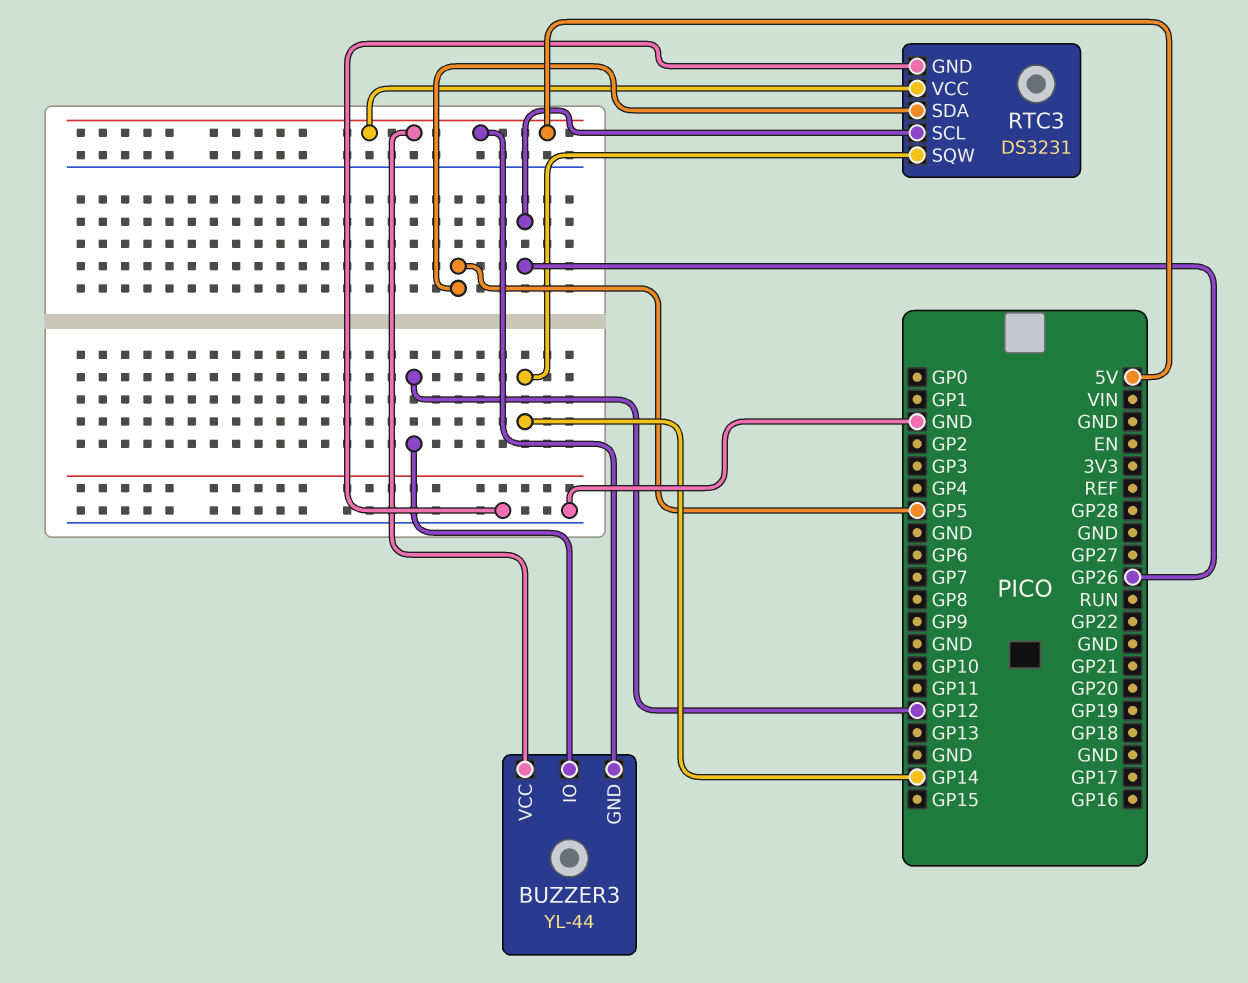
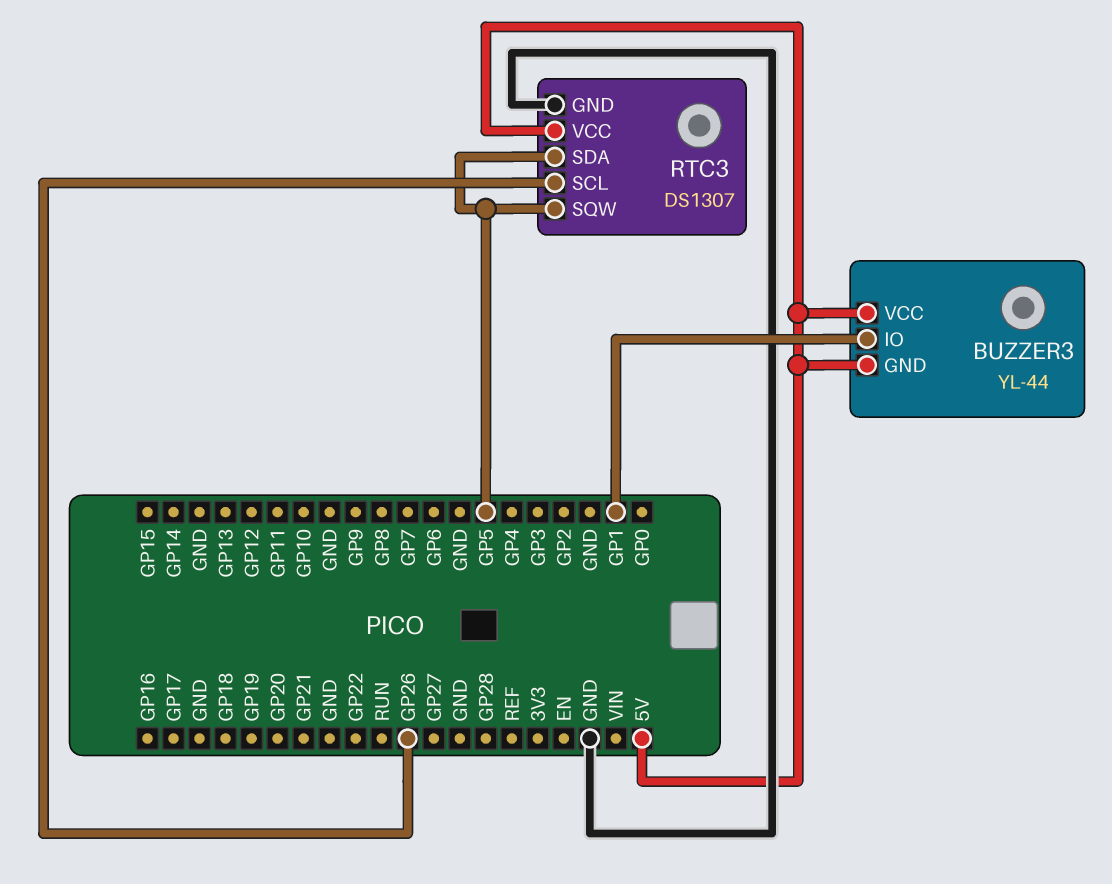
BUZZER3 pin IO: GP12 -> GP1
RTC3: DS3231 -> DS1307
RTC3 pin SQW: GP14 -> GP5

